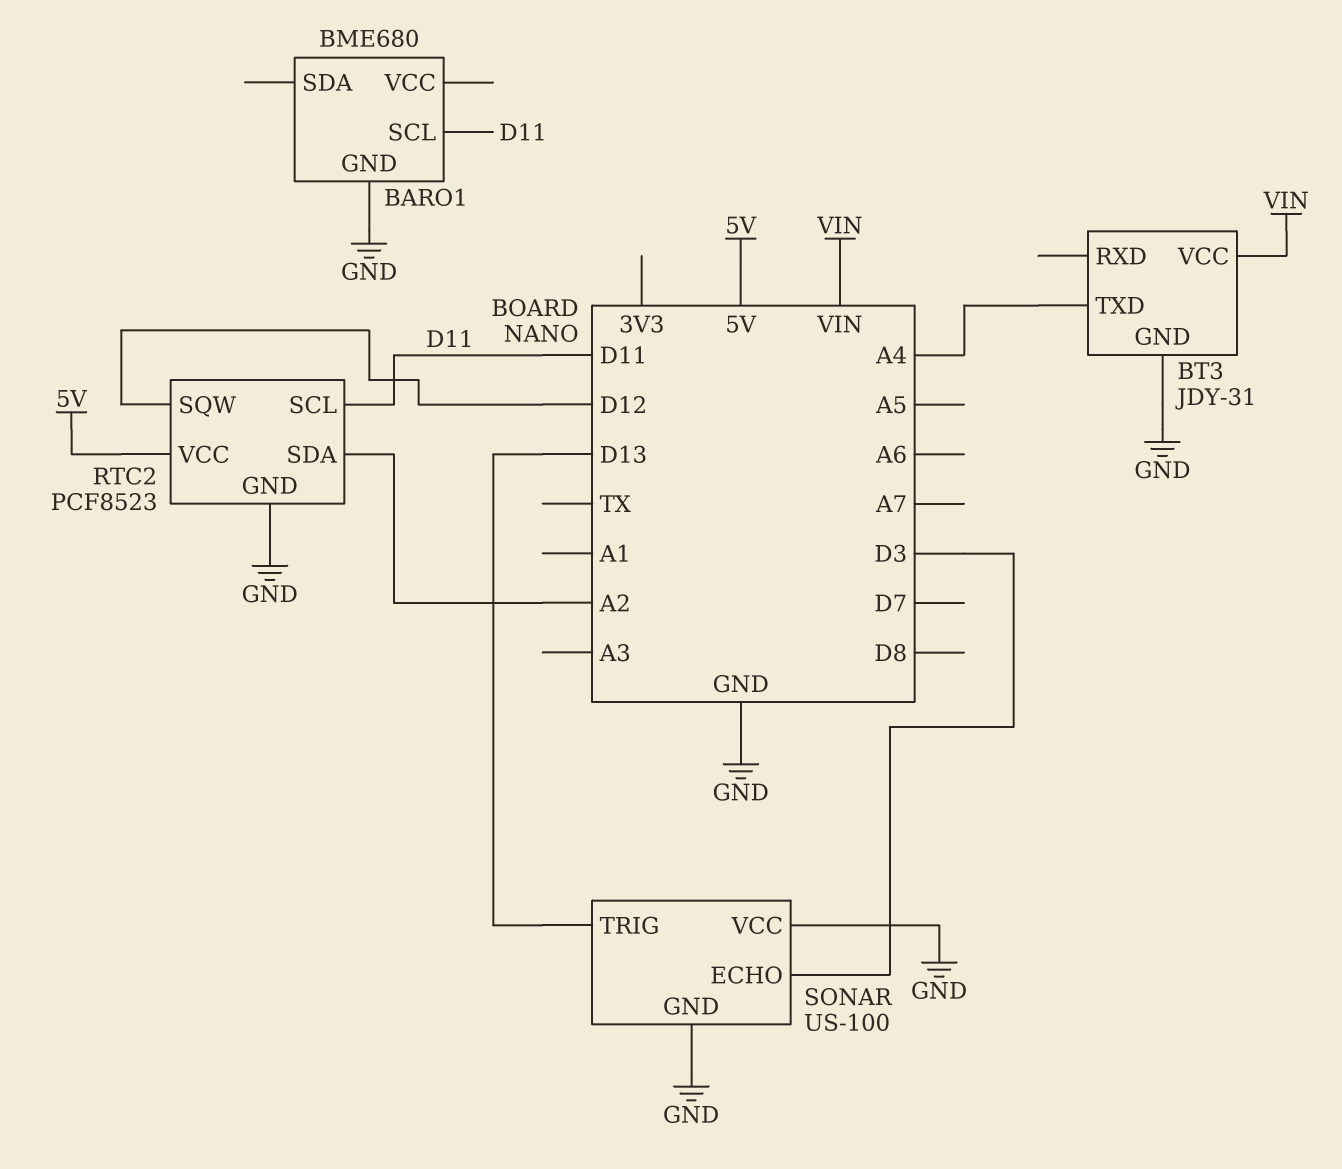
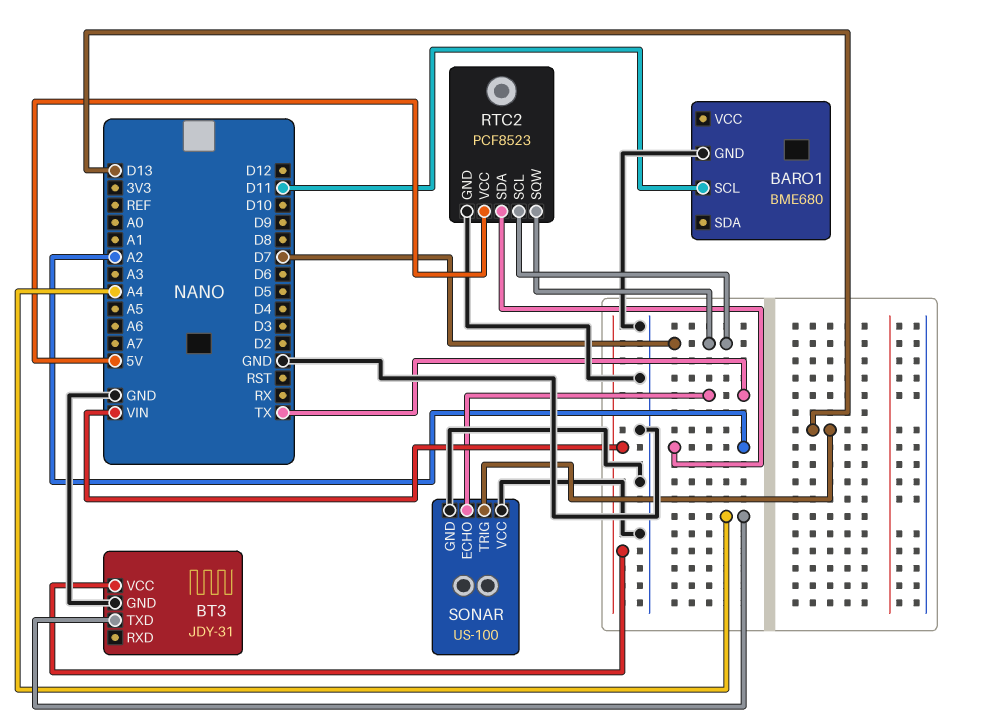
RTC2 pin SCL: D11 -> D7
RTC2 pin SQW: D12 -> D7
SONAR pin ECHO: D3 -> TX

